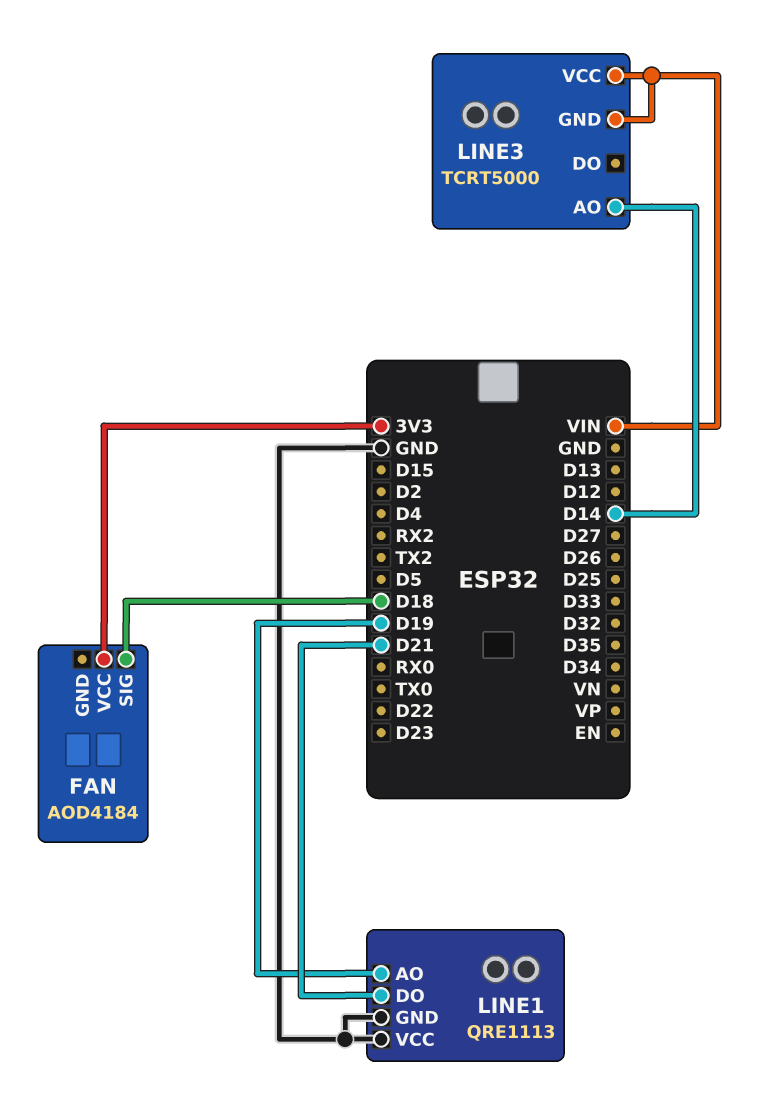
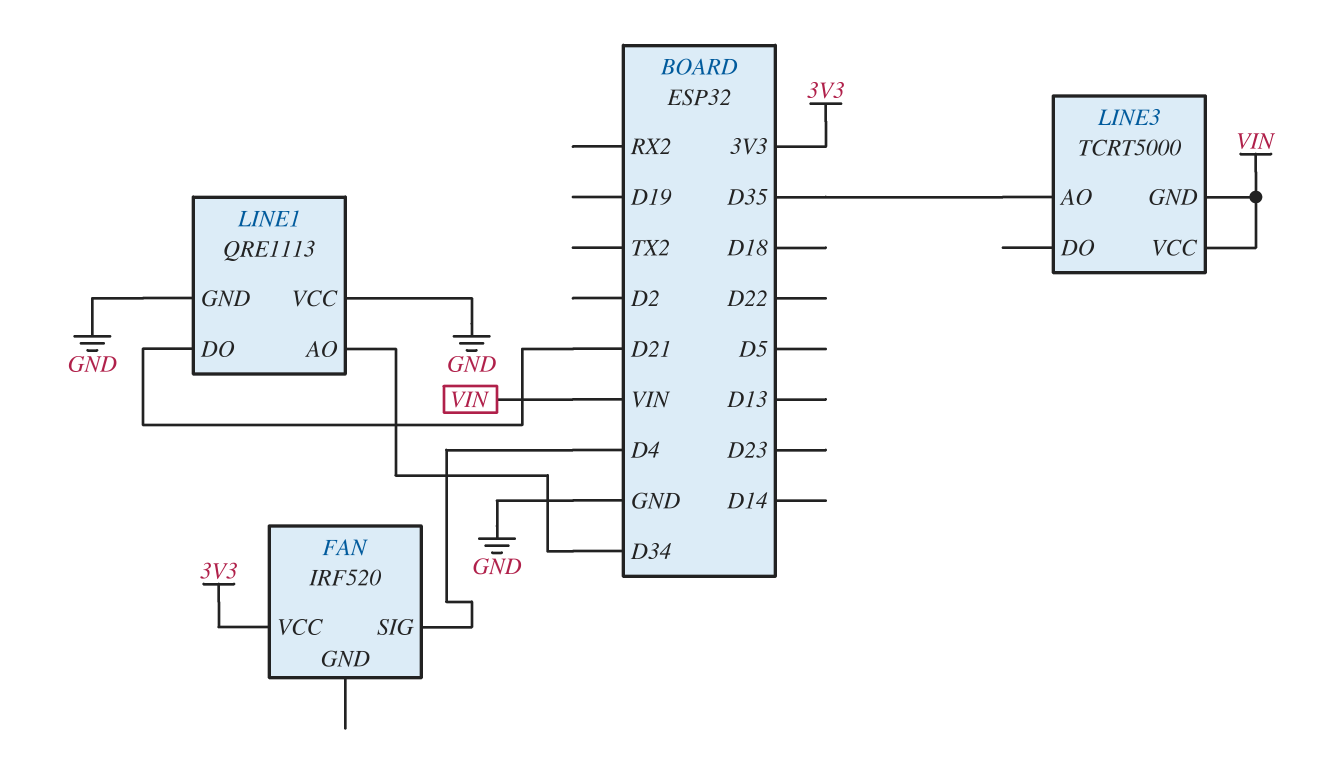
FAN: AOD4184 -> IRF520
FAN pin SIG: D18 -> D4
LINE1 pin AO: D19 -> D34
LINE3 pin AO: D14 -> D35

